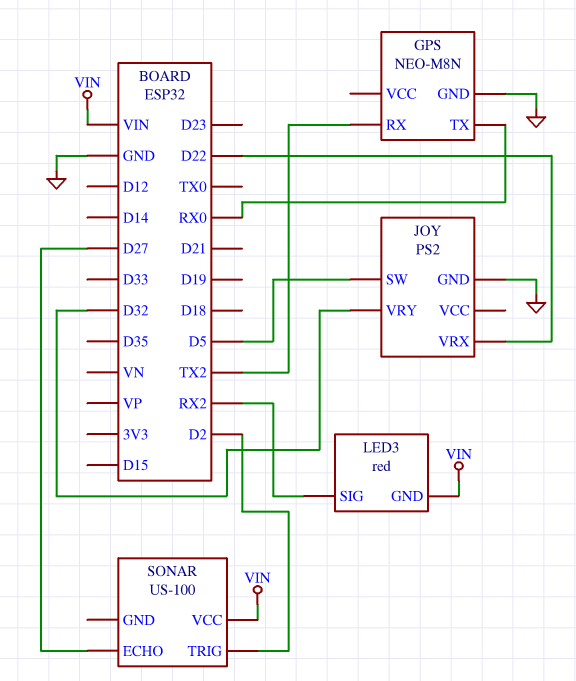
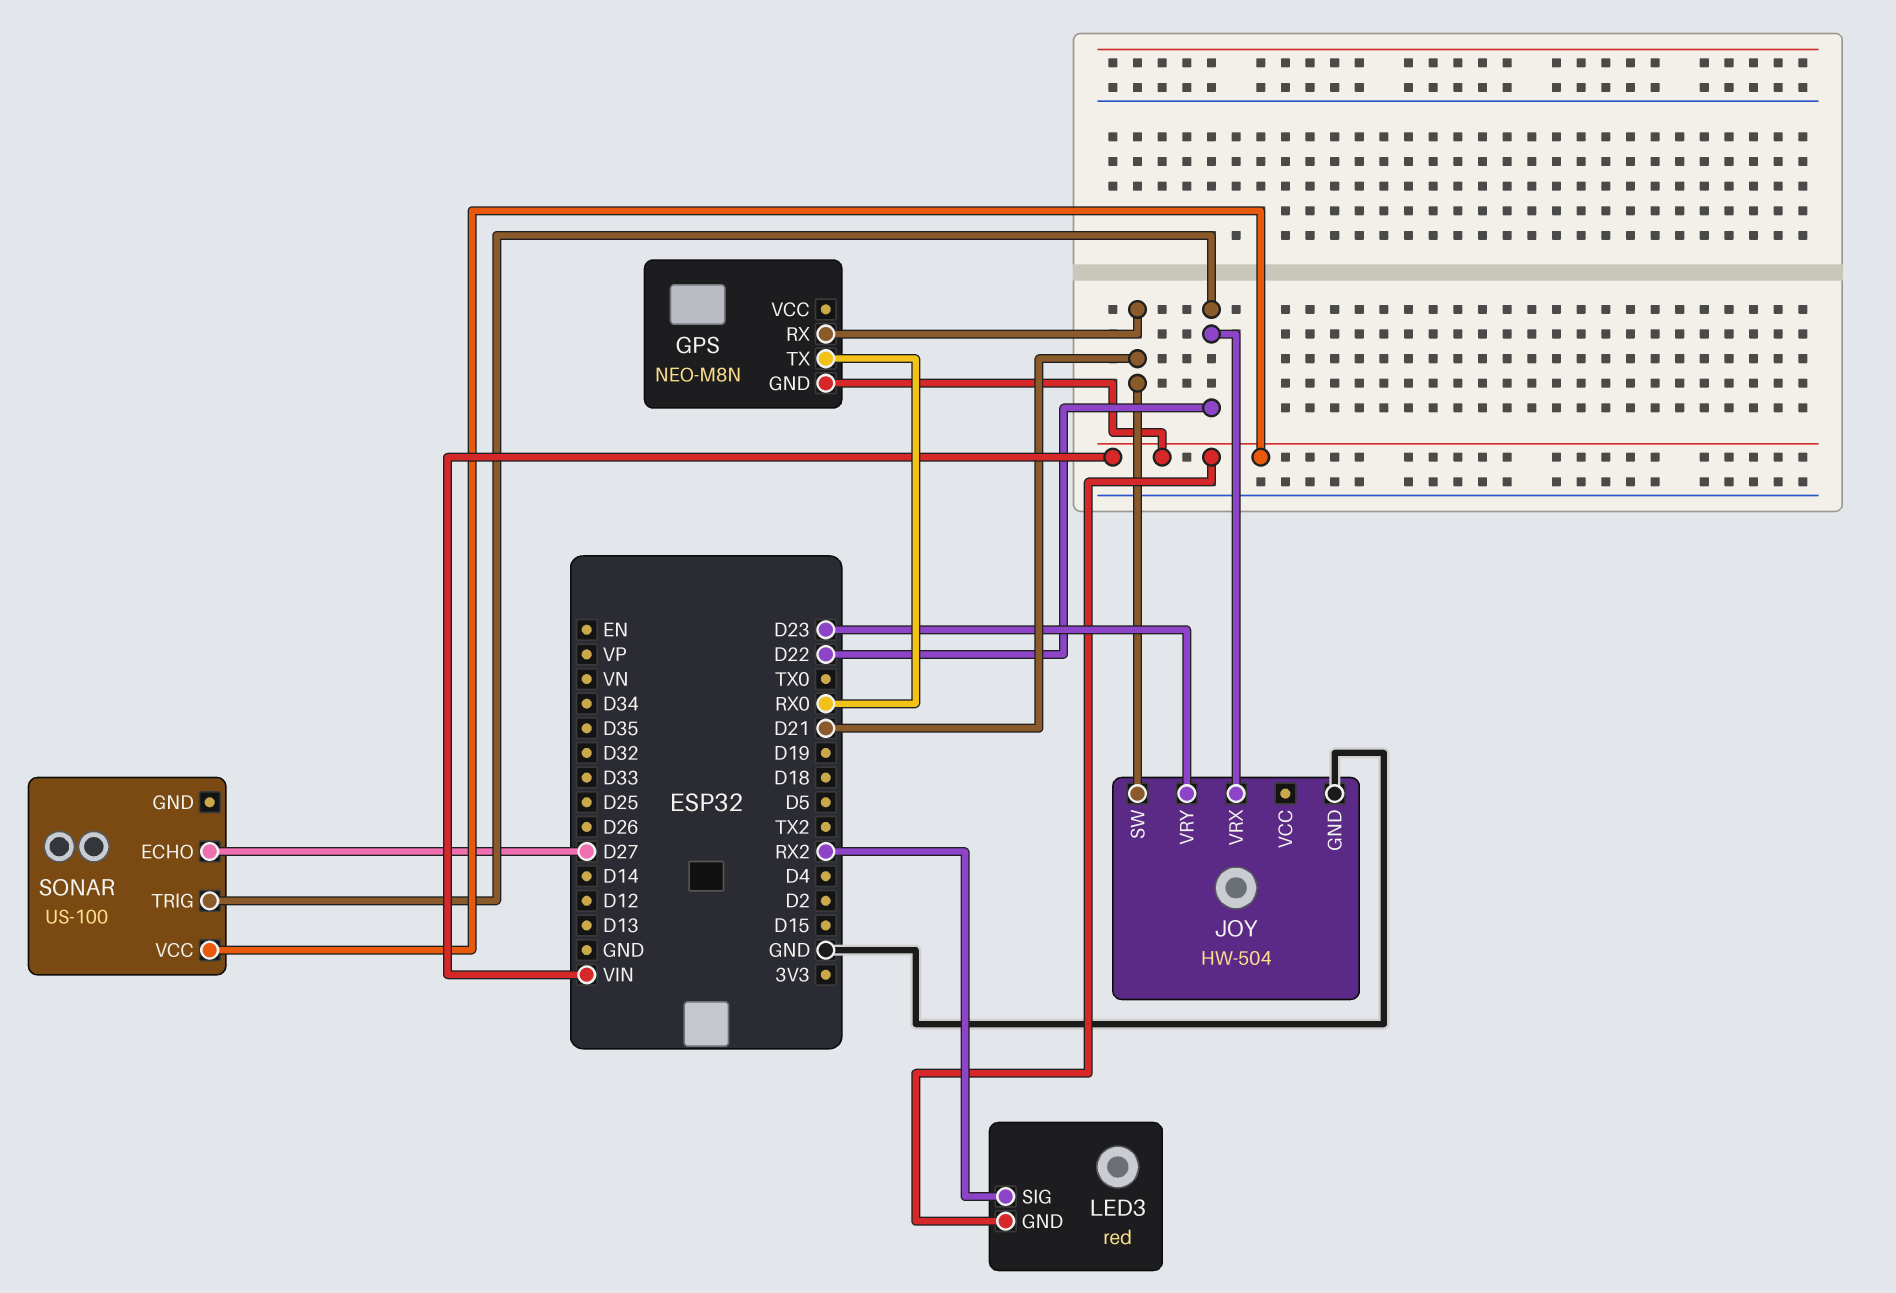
GPS pin GND: GND -> VIN
GPS pin RX: TX2 -> D21
JOY: PS2 -> HW-504
JOY pin SW: D5 -> D21
JOY pin VRY: D32 -> D23
SONAR pin TRIG: D2 -> D22

